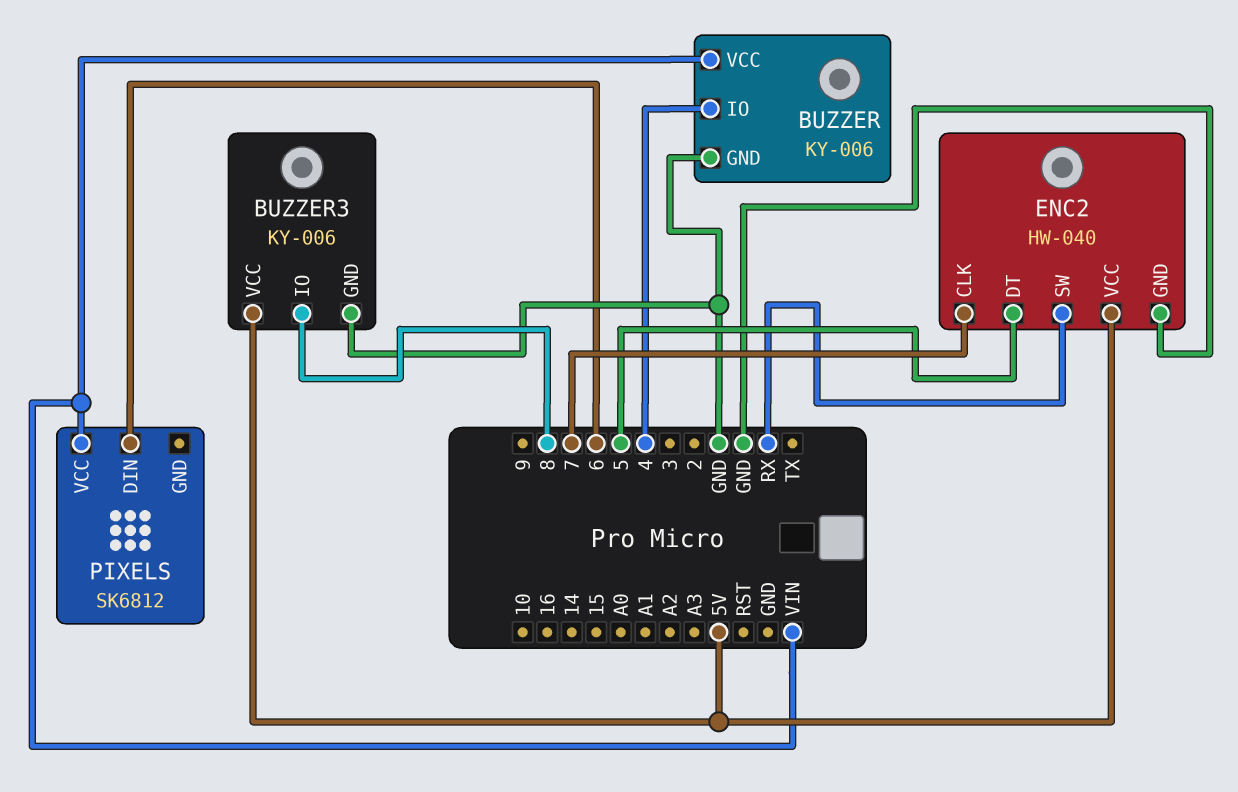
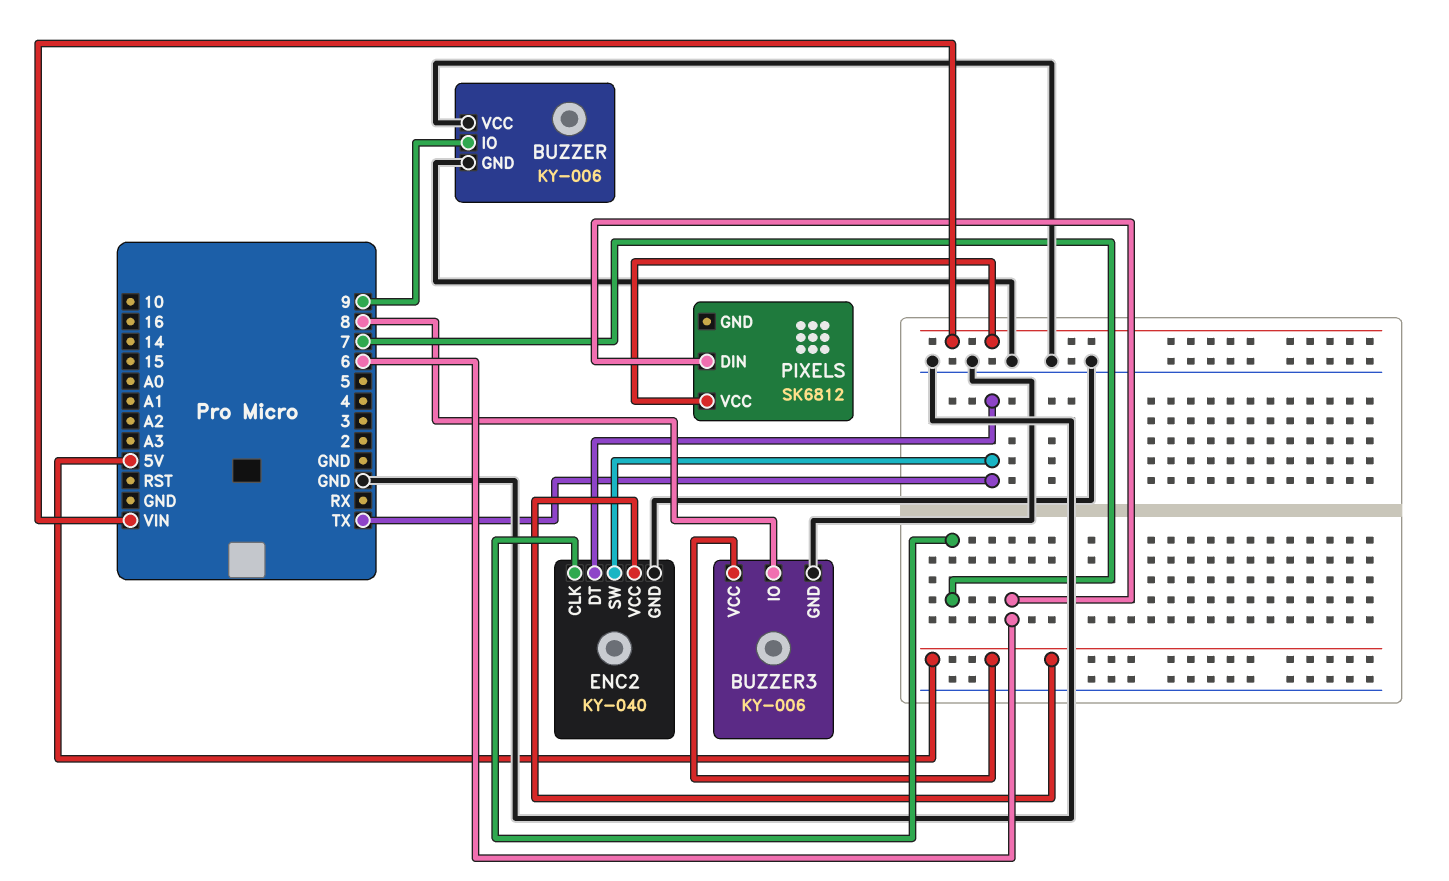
BUZZER pin IO: 4 -> 9
BUZZER pin VCC: VIN -> GND
ENC2: HW-040 -> KY-040
ENC2 pin DT: 5 -> TX
ENC2 pin SW: RX -> TX

